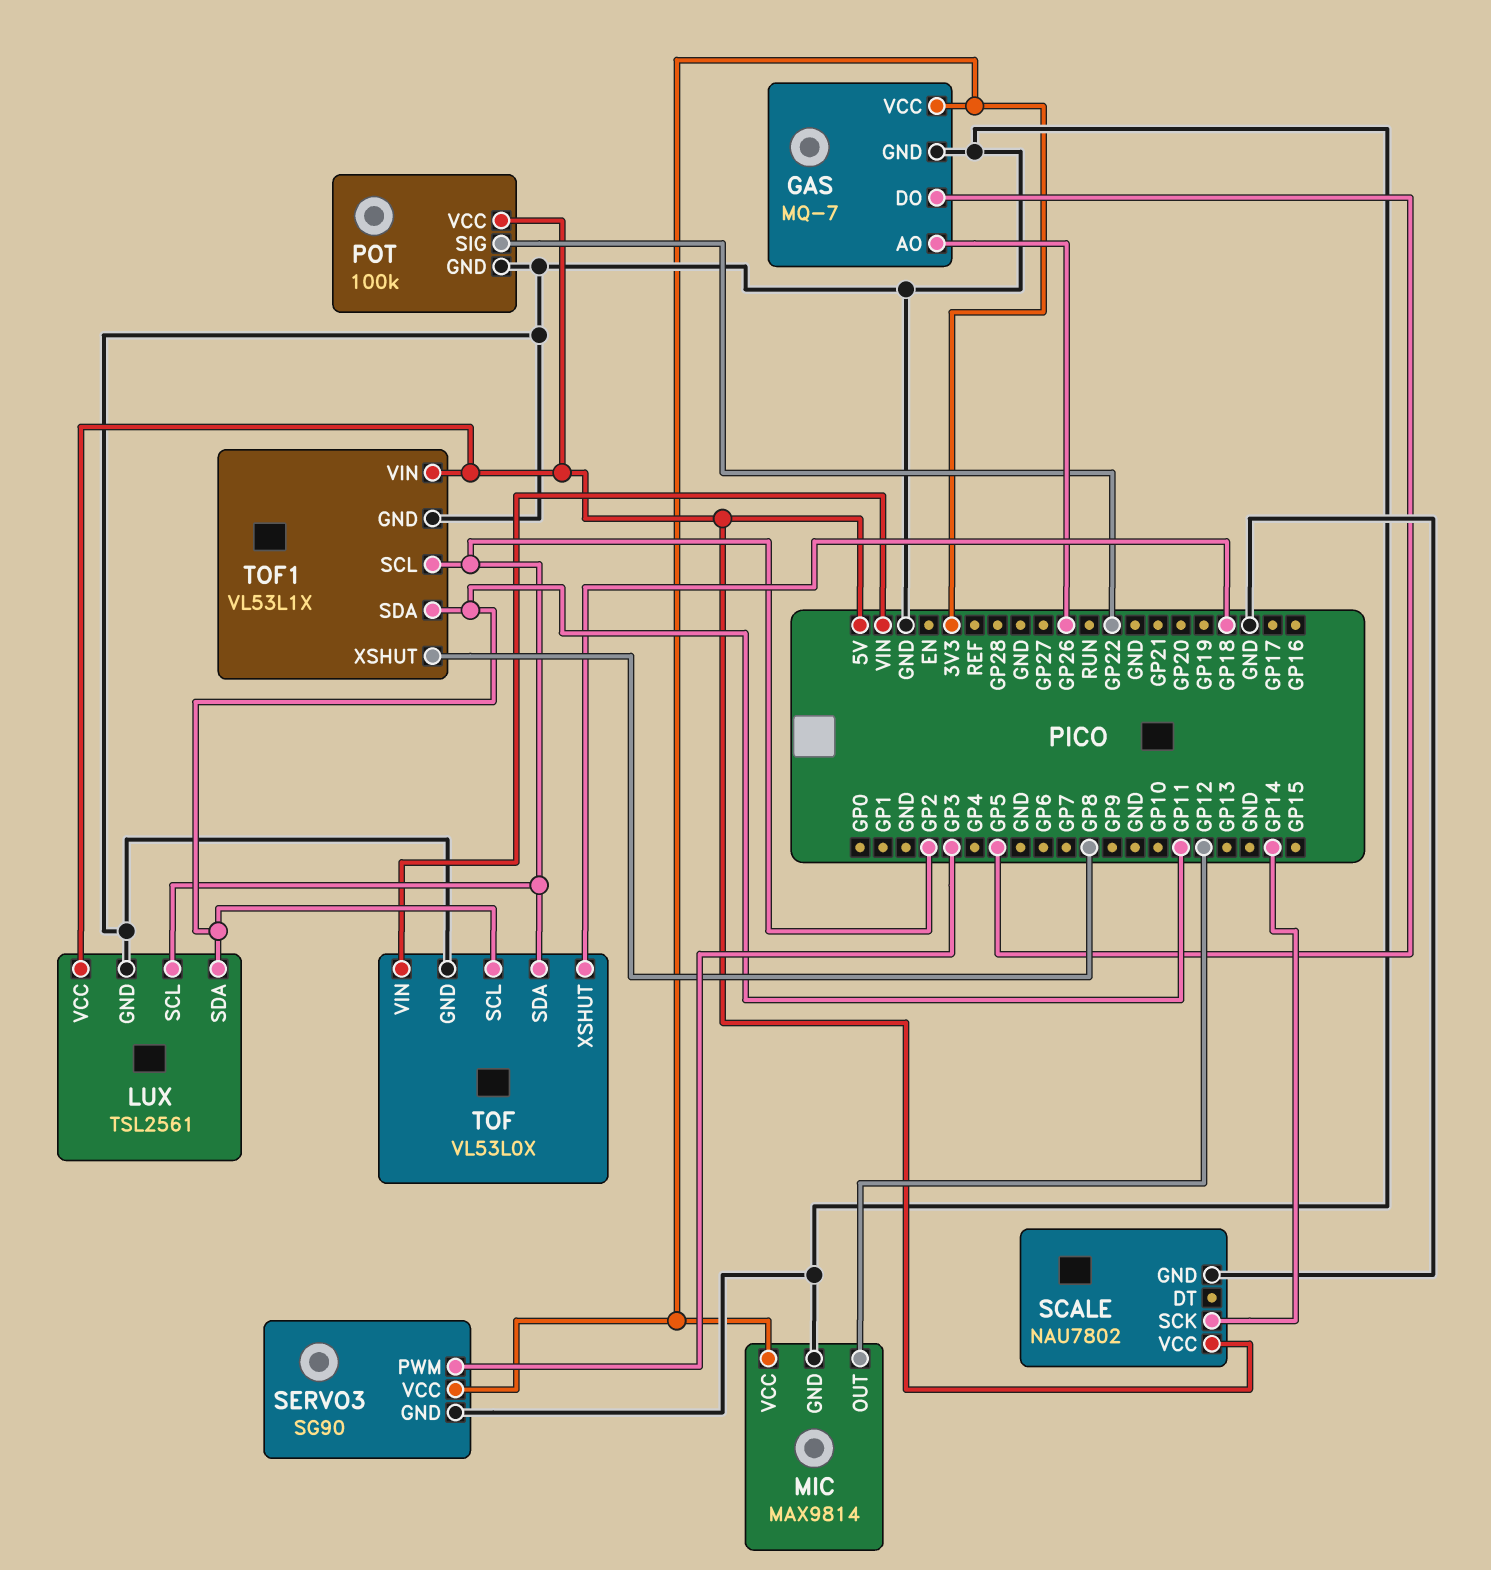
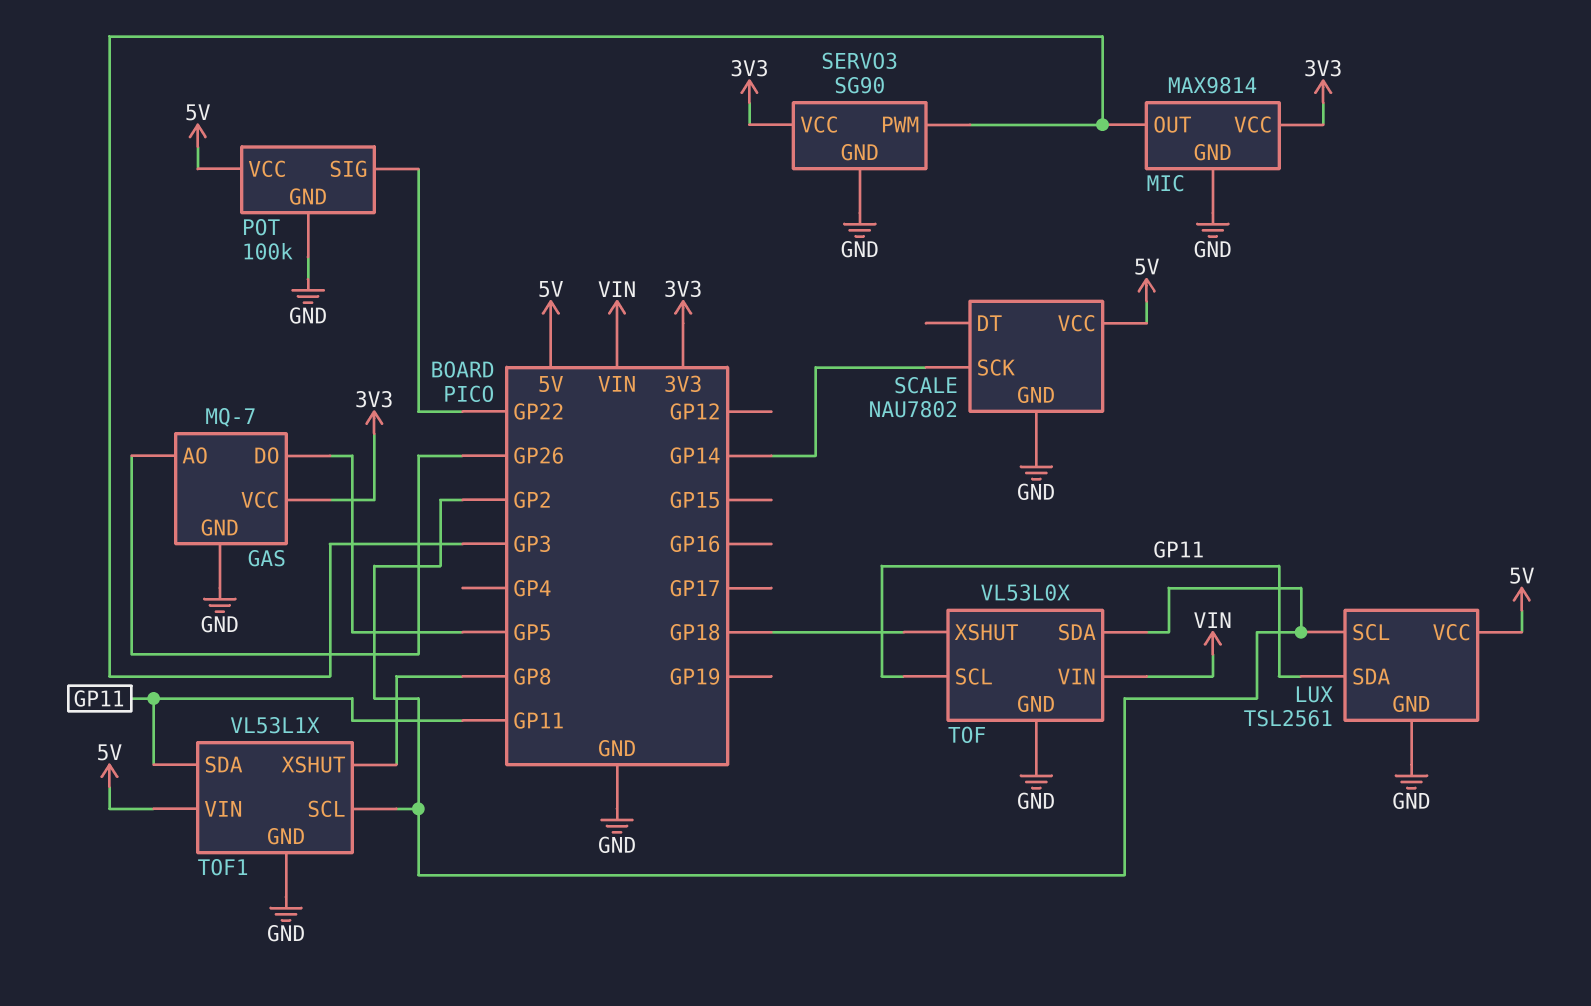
MIC pin OUT: GP12 -> GP3

